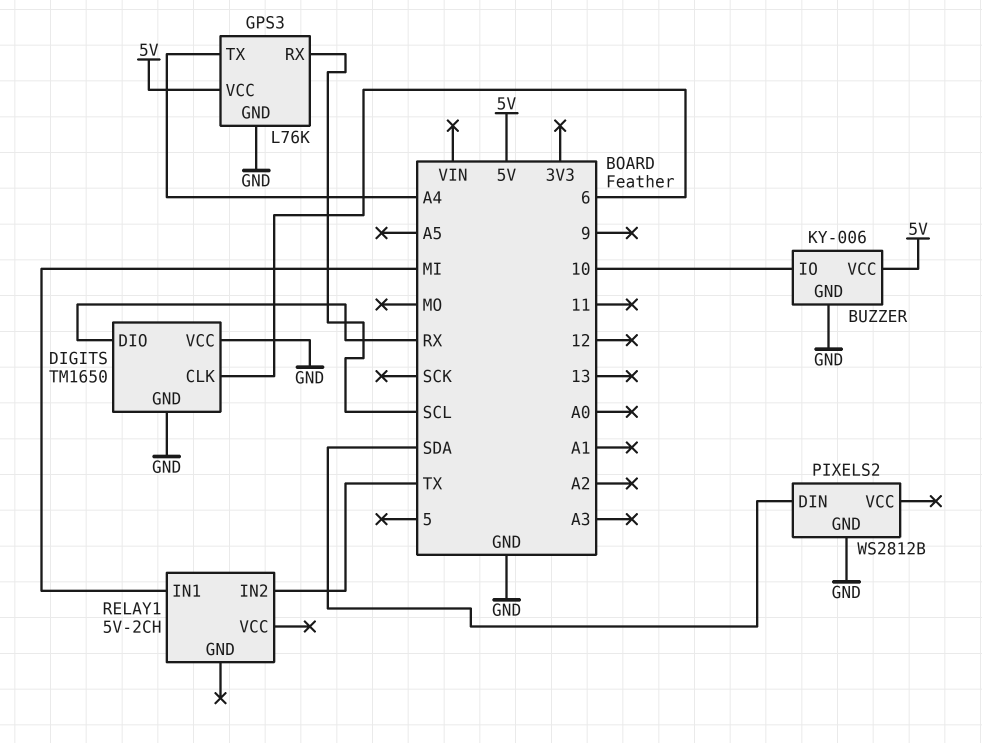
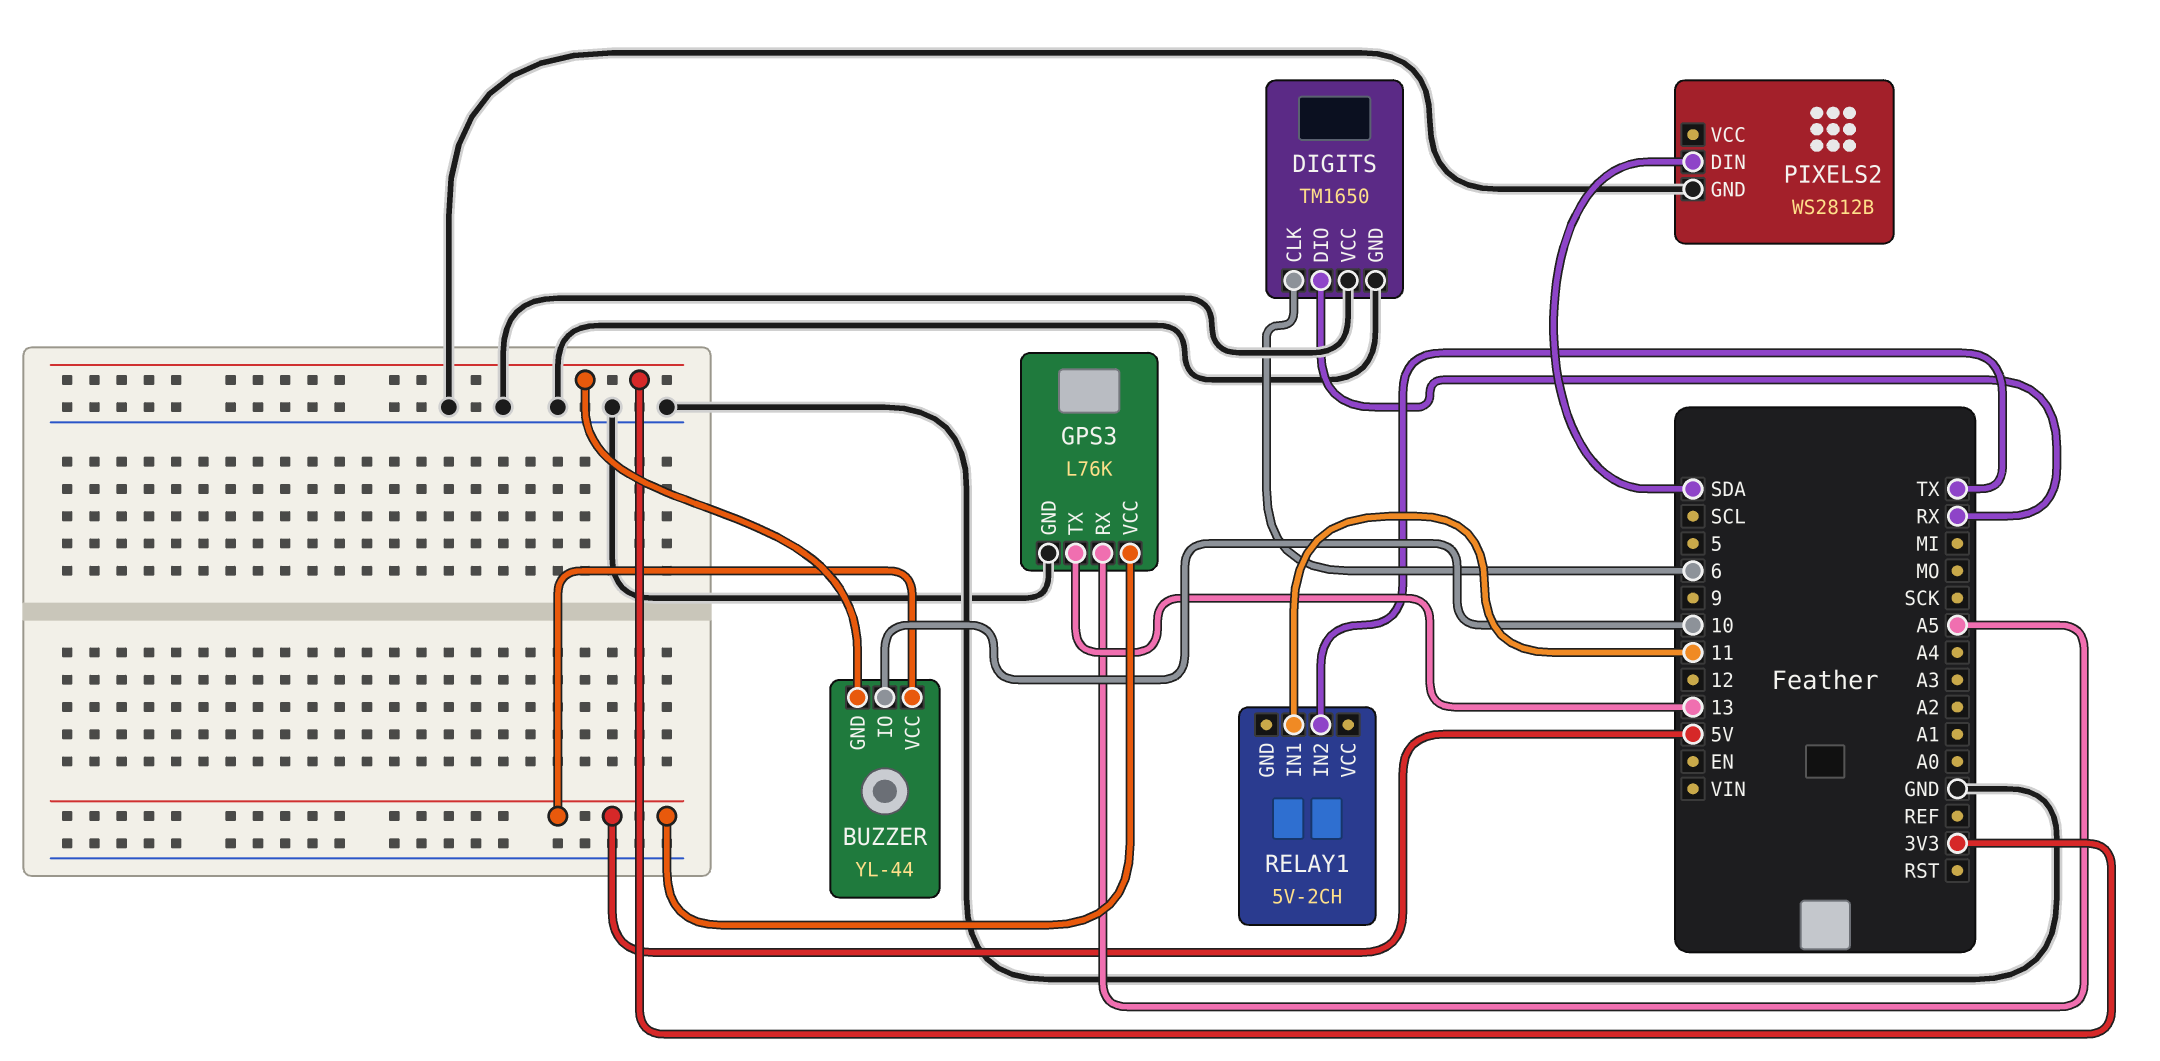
BUZZER: KY-006 -> YL-44
BUZZER pin GND: GND -> 3V3
GPS3 pin RX: SCL -> A5
GPS3 pin TX: A4 -> 13
RELAY1 pin IN1: MI -> 11

